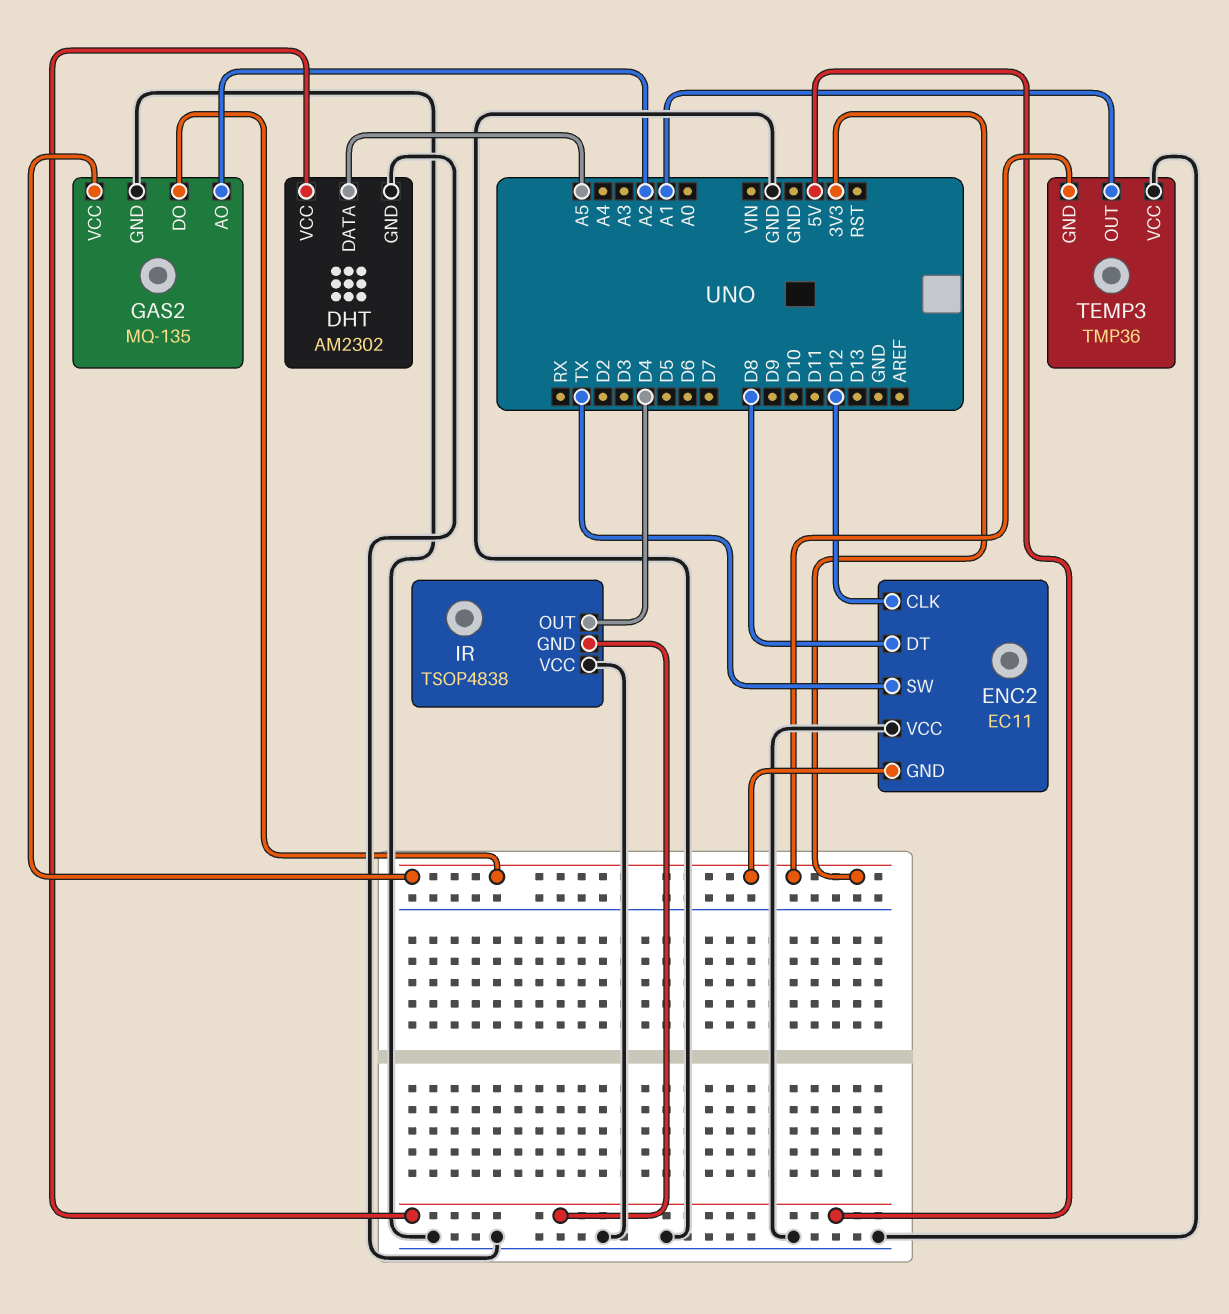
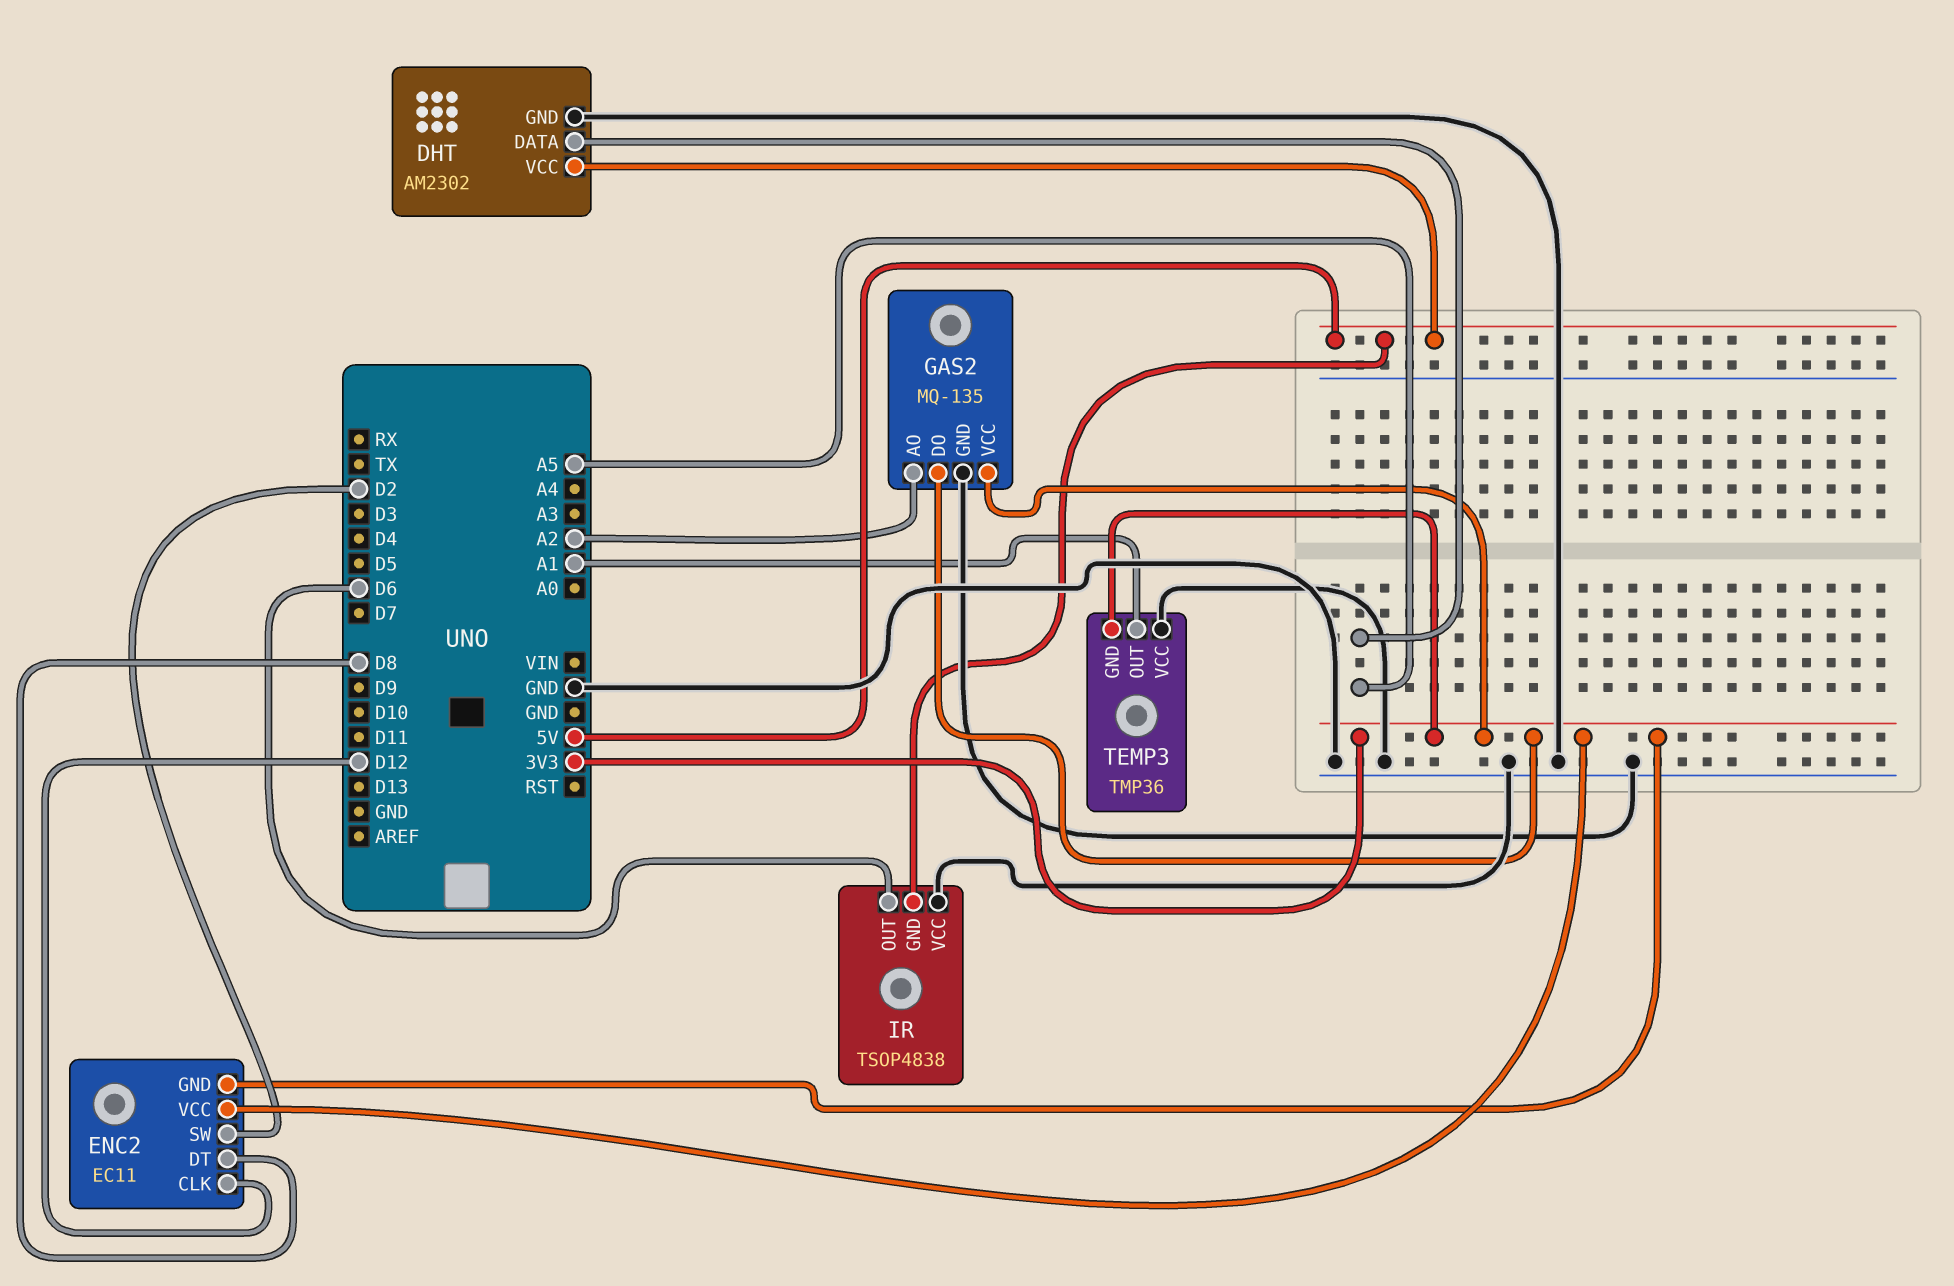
ENC2 pin SW: TX -> D2
ENC2 pin VCC: GND -> 3V3
IR pin OUT: D4 -> D6

